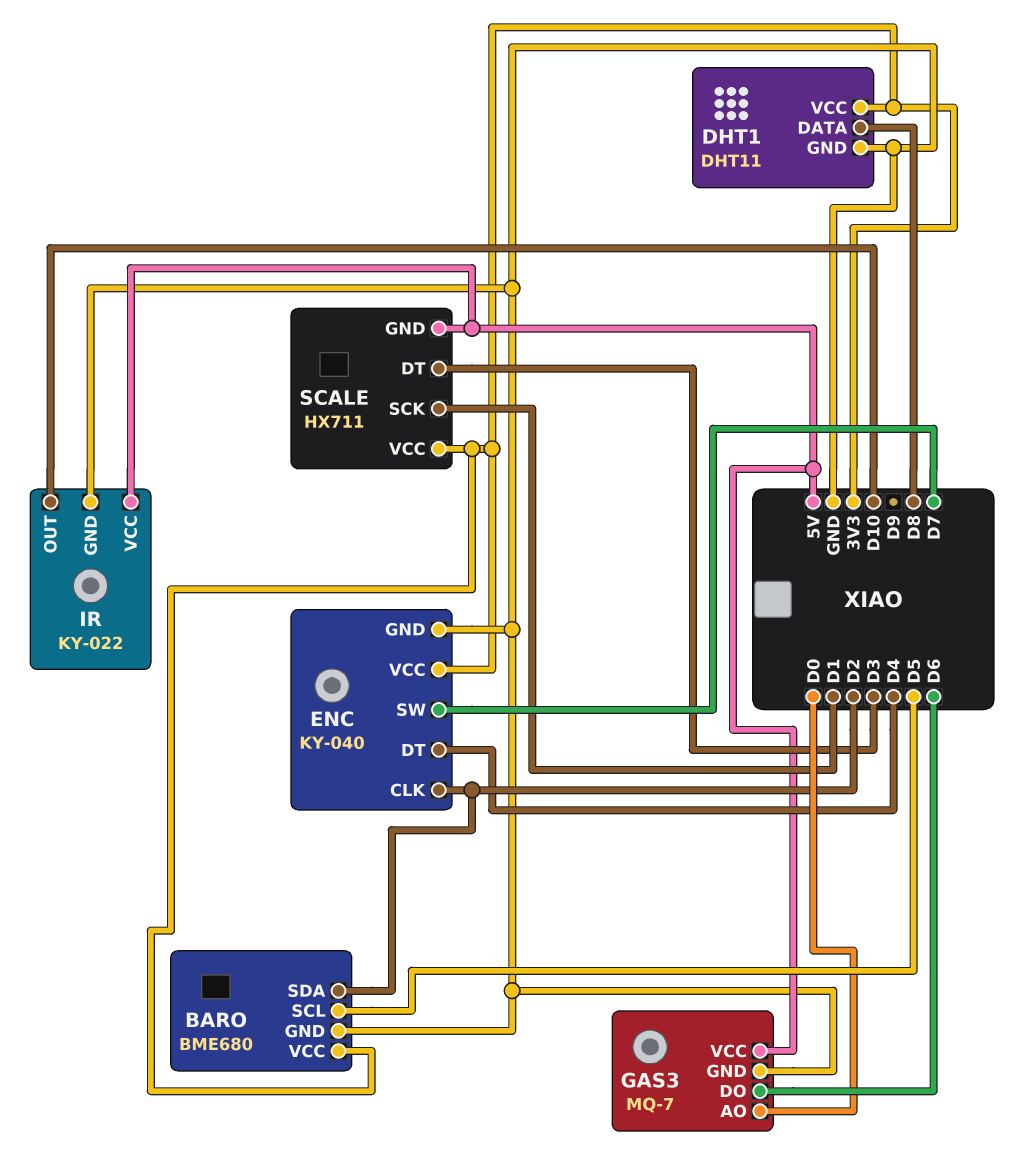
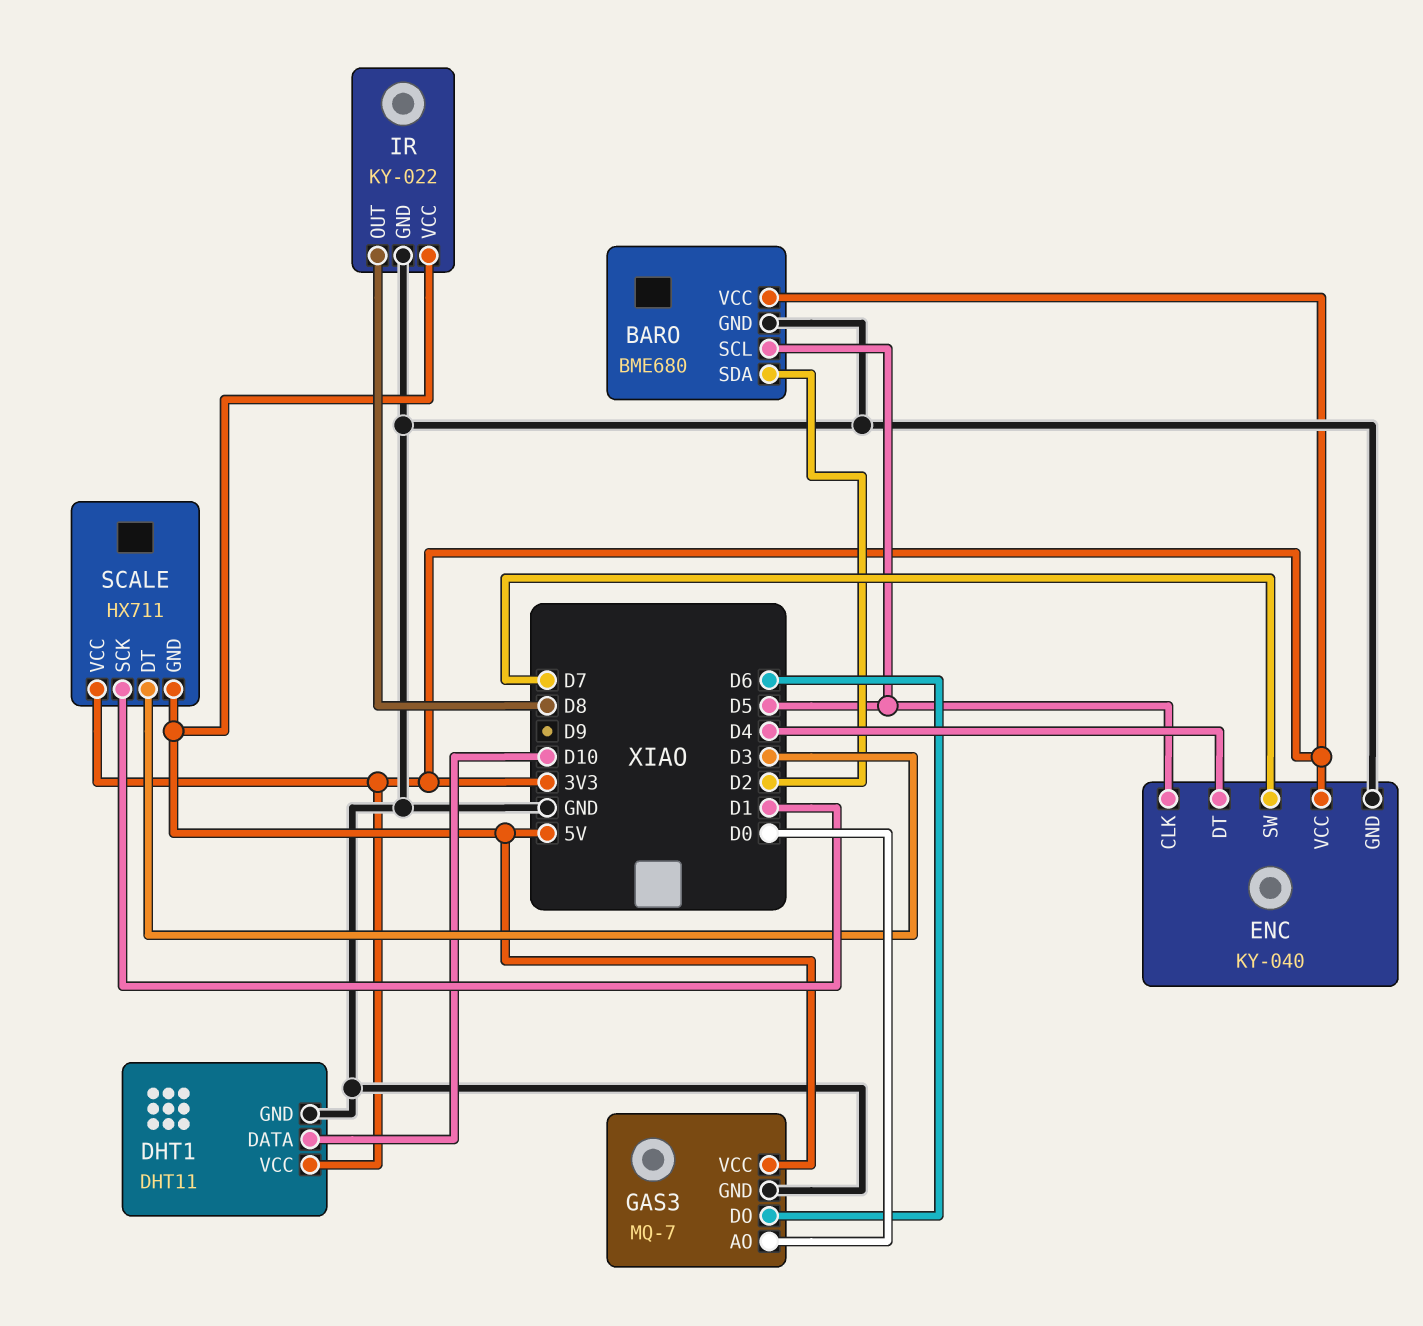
DHT1 pin DATA: D8 -> D10
ENC pin CLK: D2 -> D5
IR pin OUT: D10 -> D8

